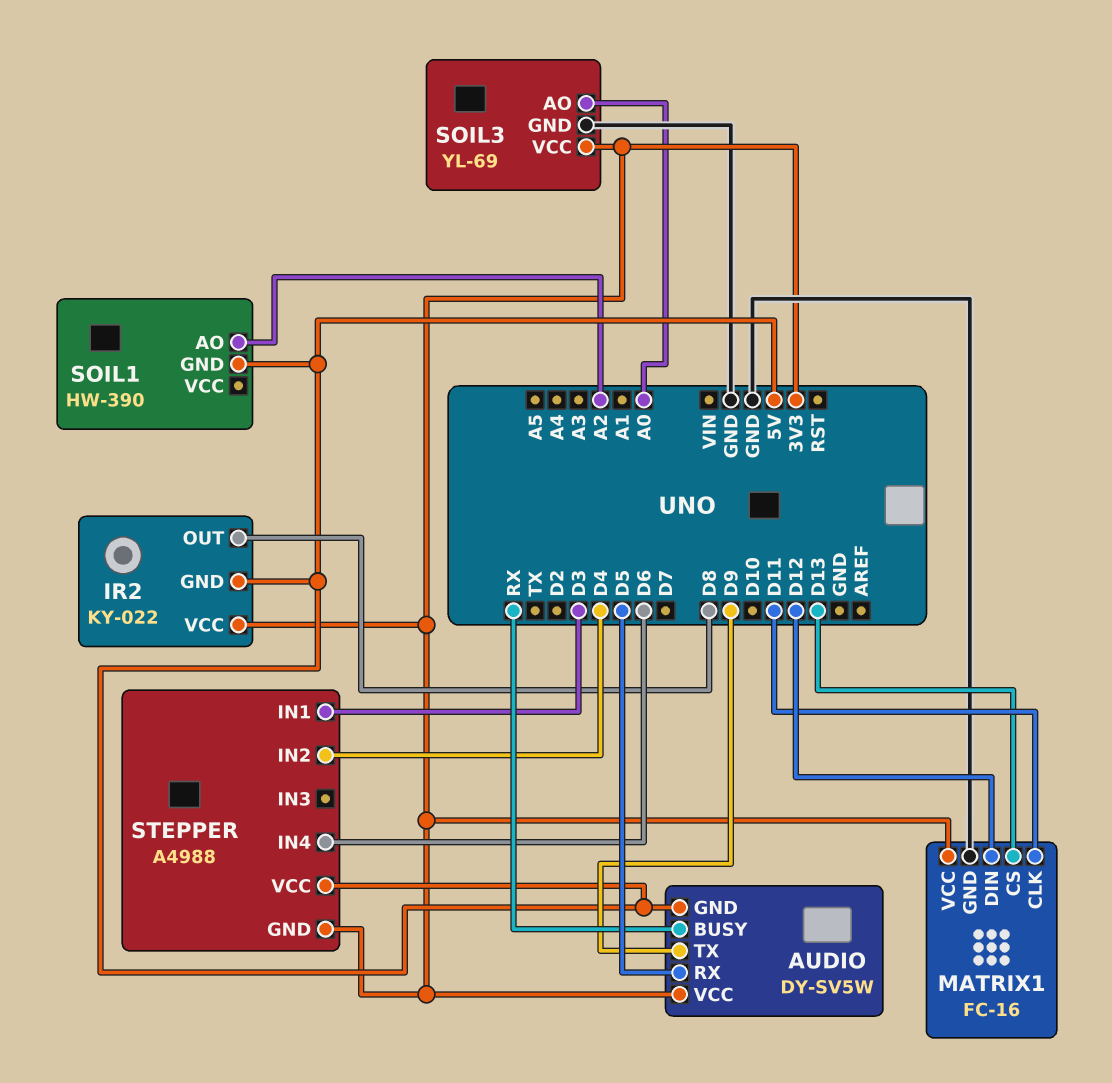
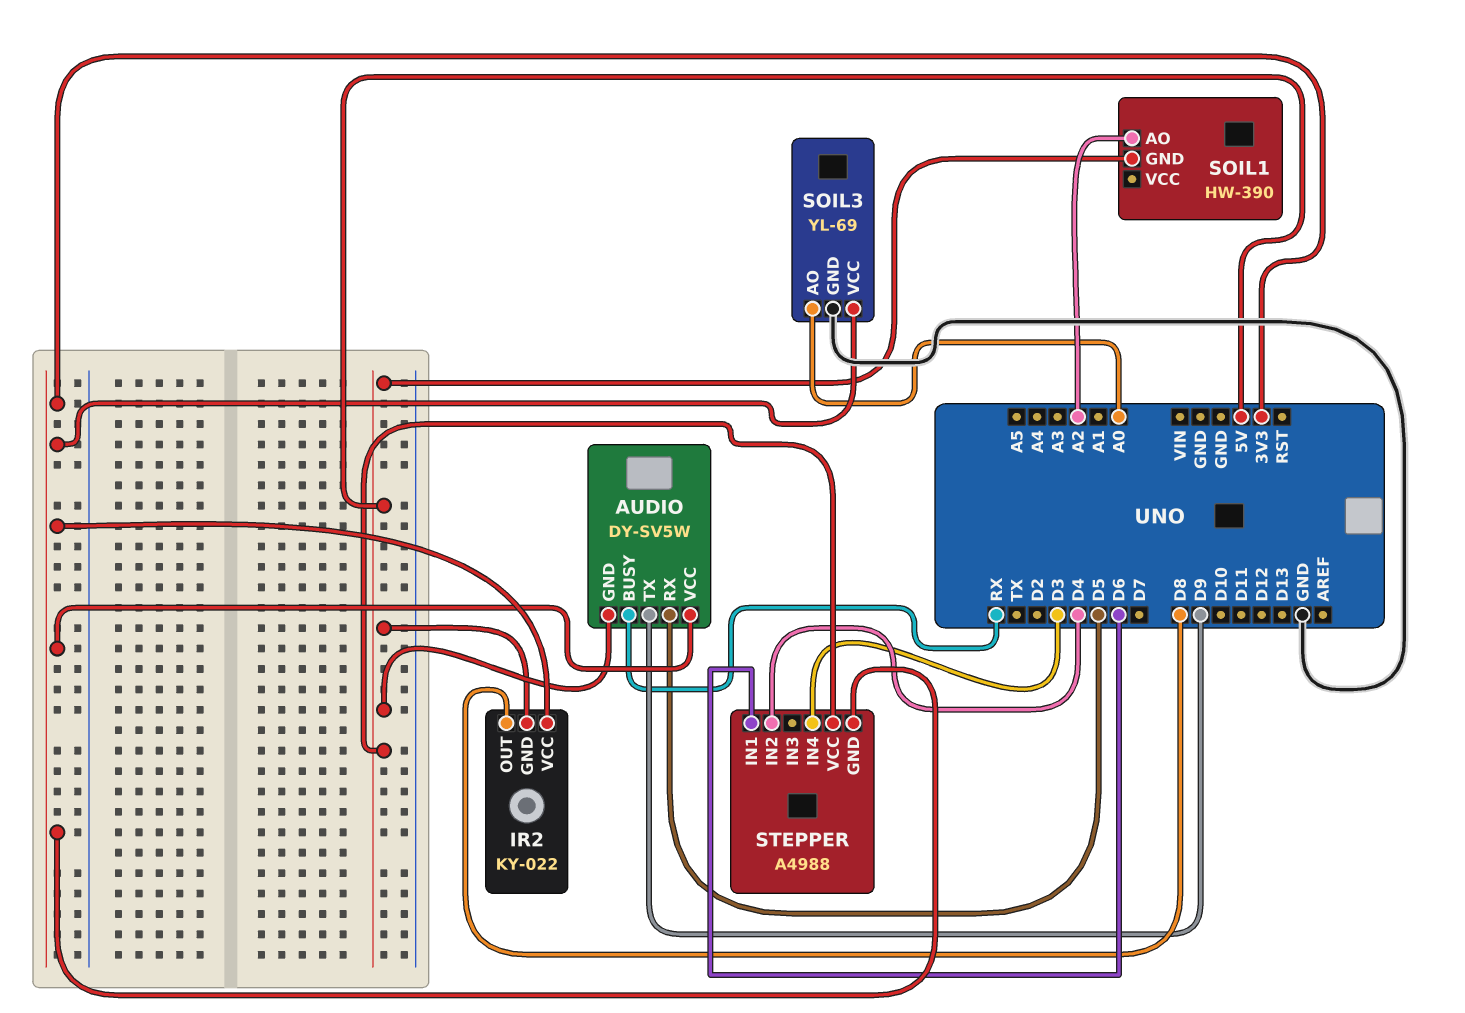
MATRIX1: FC-16 -> none
MATRIX1 pin CLK: D11 -> none
MATRIX1 pin CS: D13 -> none
MATRIX1 pin DIN: D12 -> none
MATRIX1 pin GND: GND -> none
MATRIX1 pin VCC: 3V3 -> none
STEPPER pin IN1: D3 -> D6
STEPPER pin IN4: D6 -> D3

